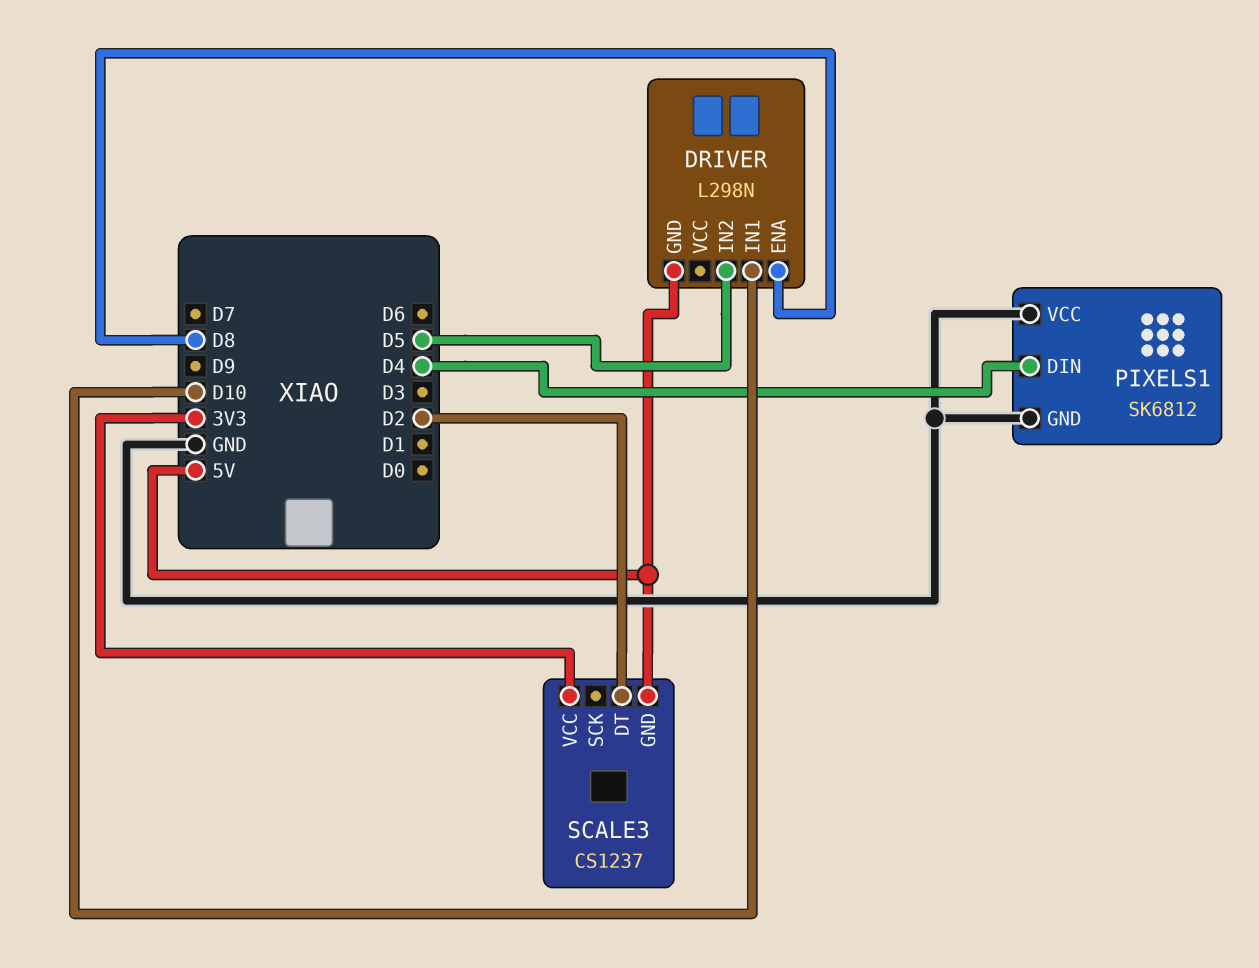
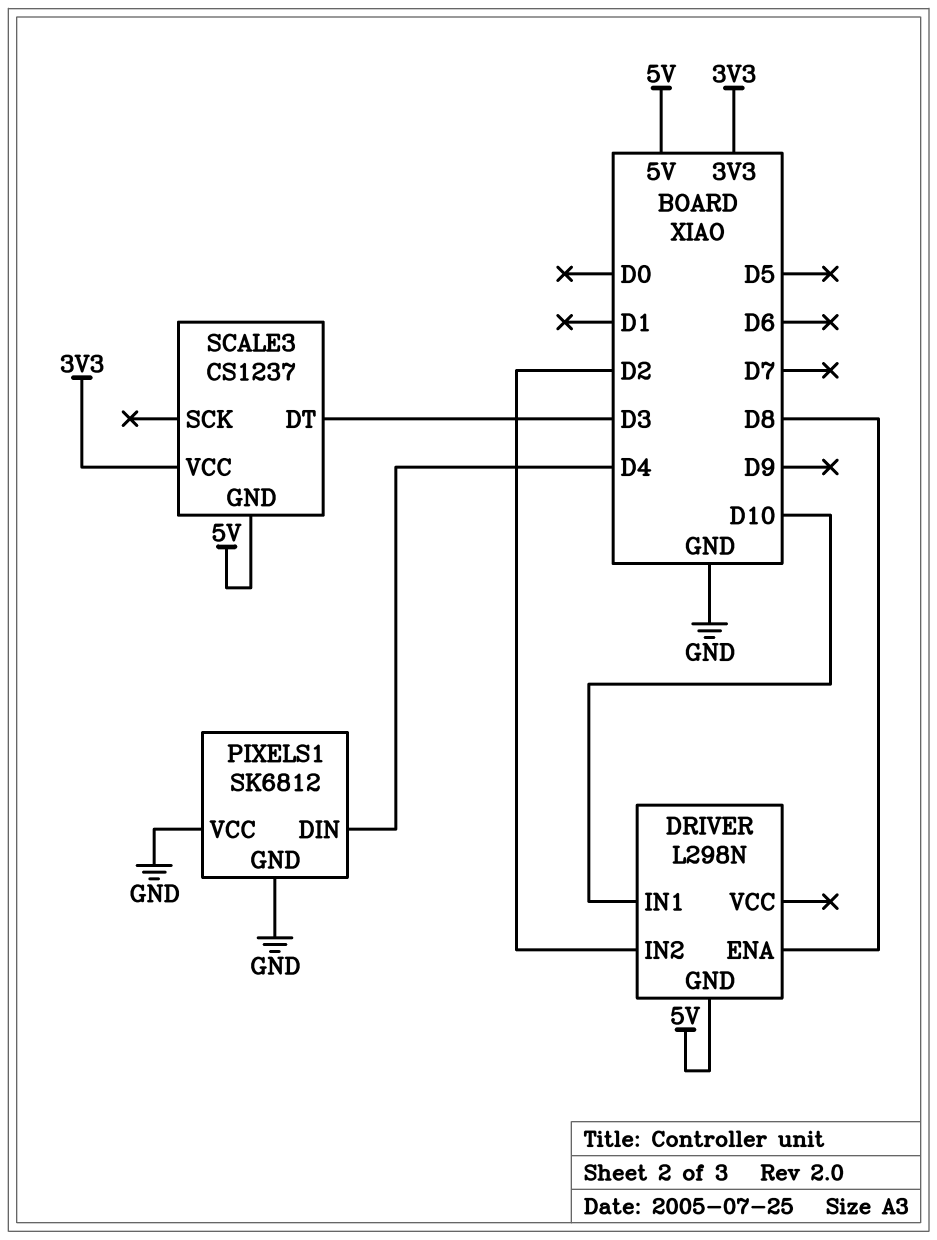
DRIVER pin IN2: D5 -> D2
SCALE3 pin DT: D2 -> D3

